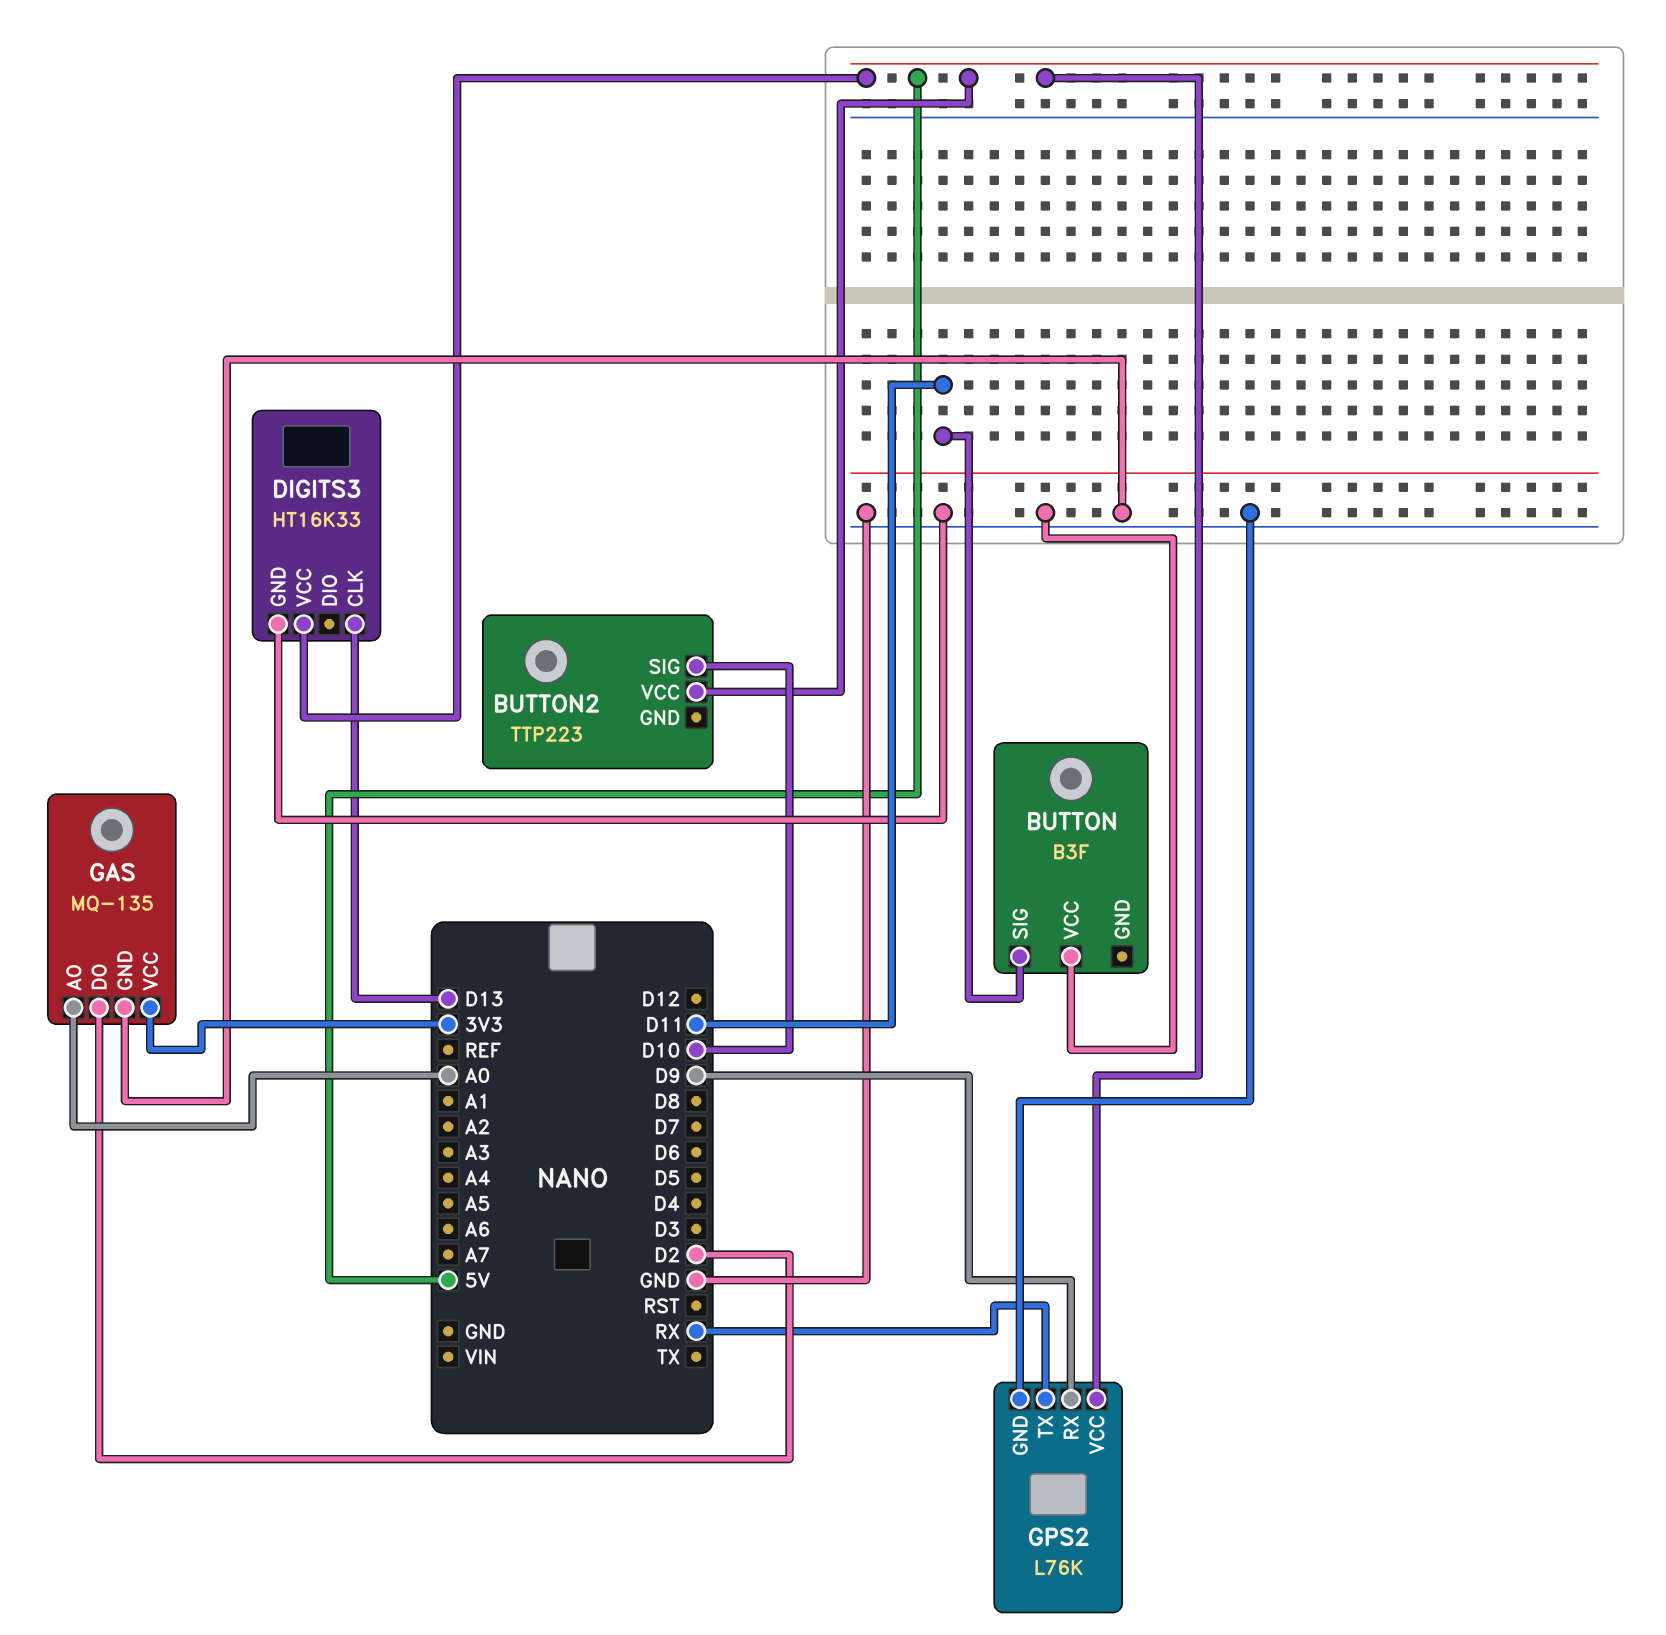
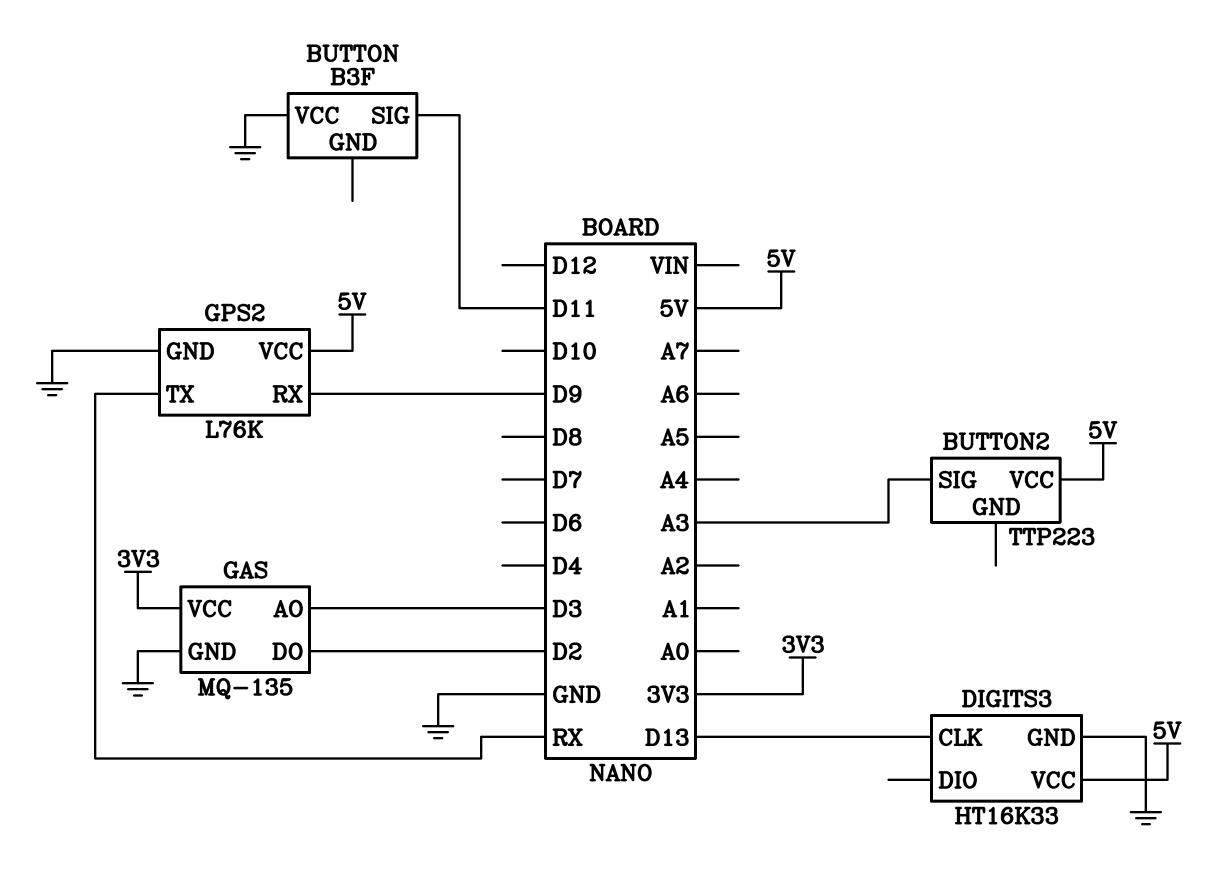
BUTTON2 pin SIG: D10 -> A3
GAS pin AO: A0 -> D3

